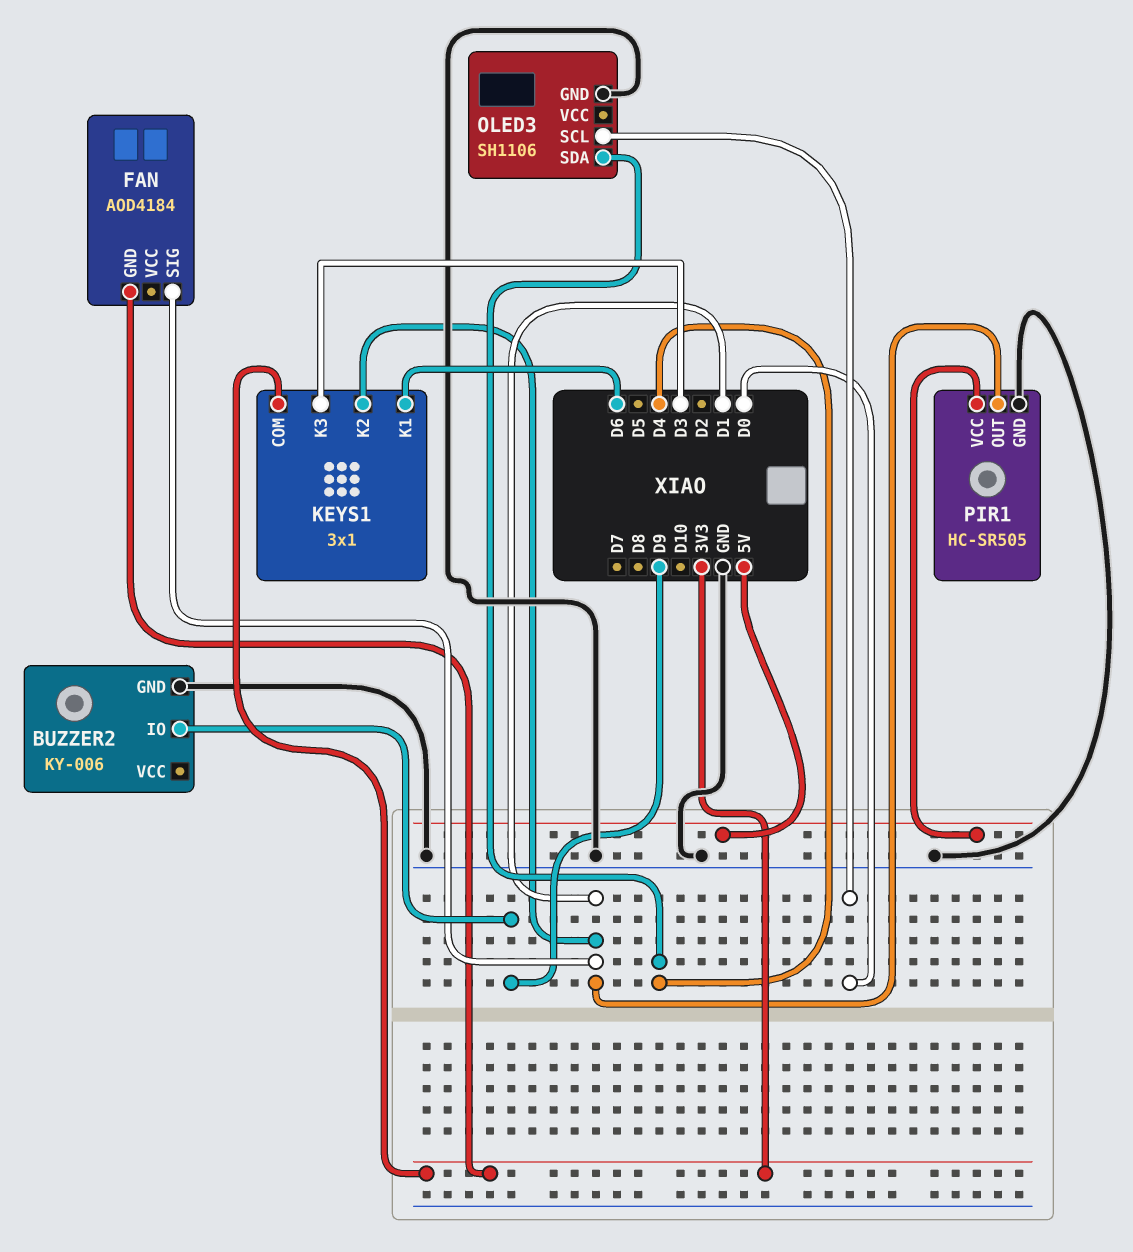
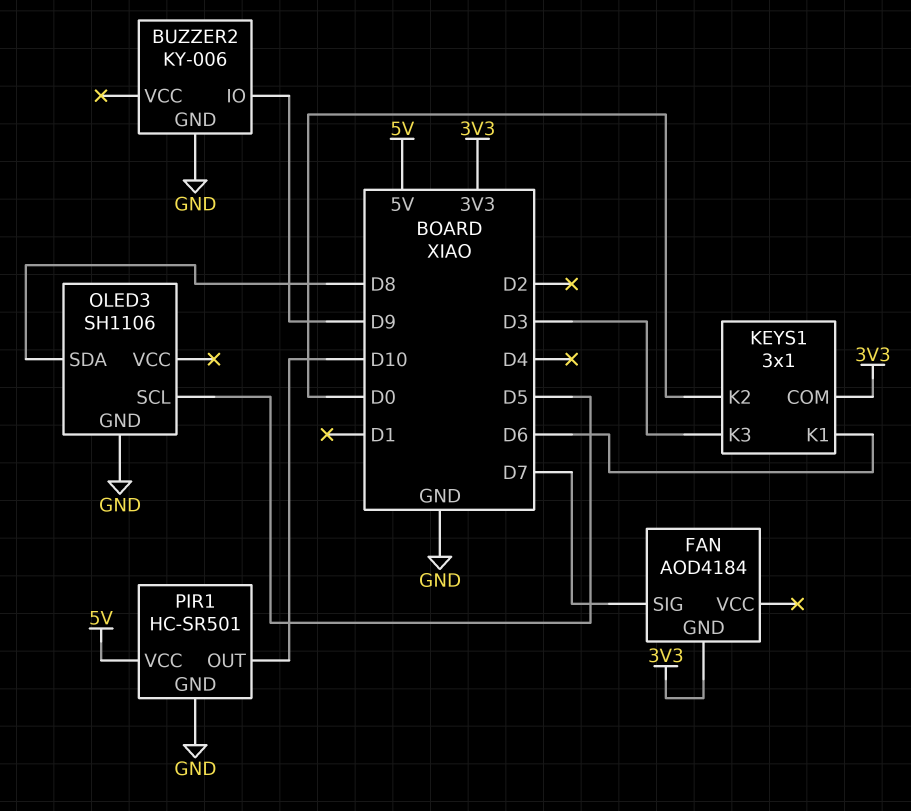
FAN pin SIG: D1 -> D7
KEYS1 pin K2: D1 -> D0
OLED3 pin SCL: D0 -> D5
OLED3 pin SDA: D4 -> D8
PIR1: HC-SR505 -> HC-SR501
PIR1 pin OUT: D1 -> D10

